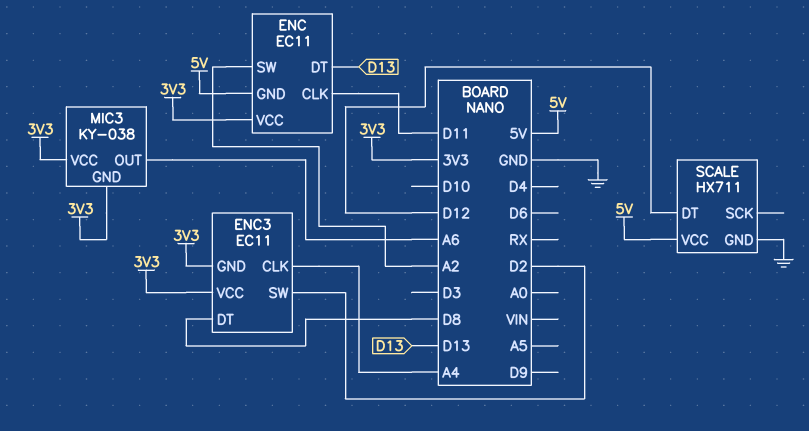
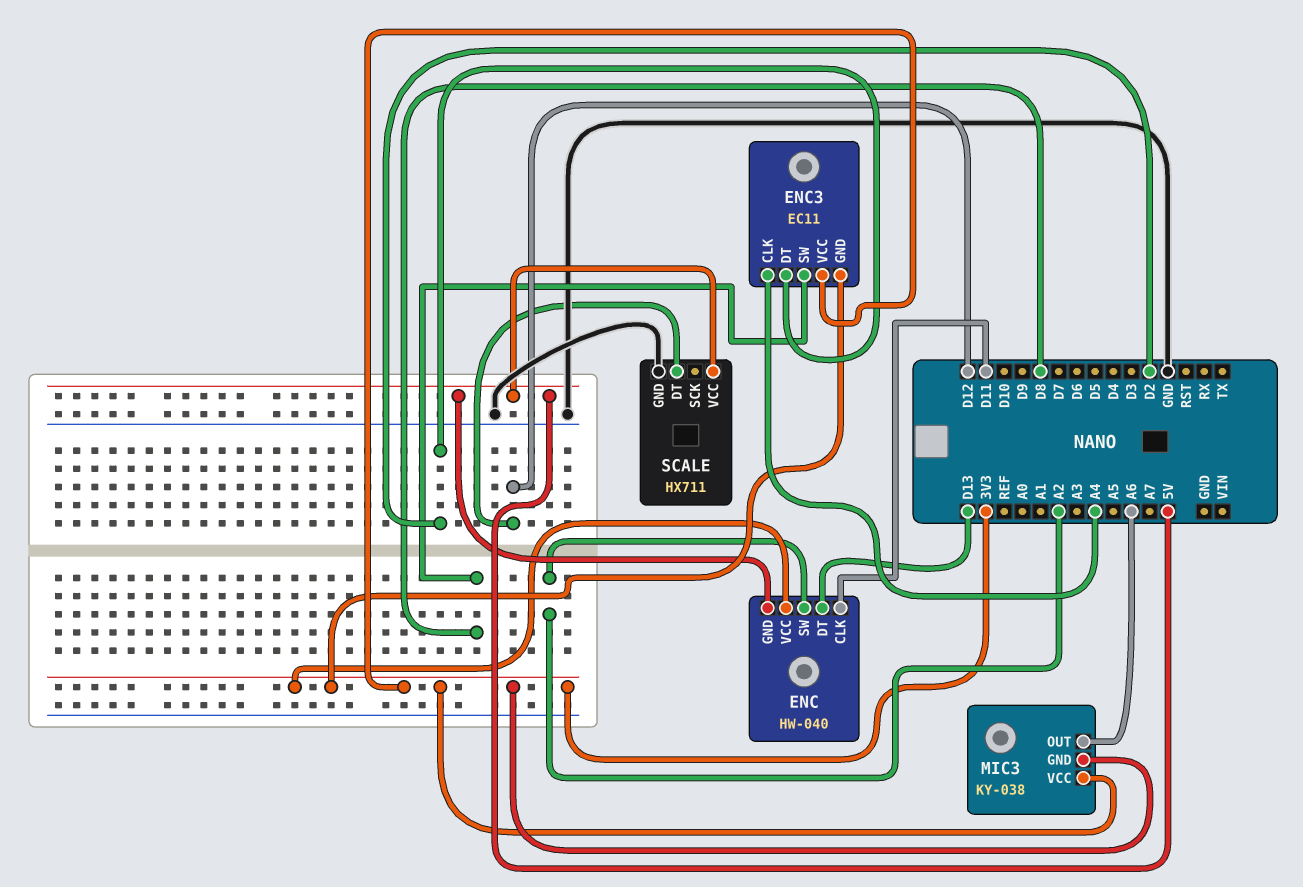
ENC: EC11 -> HW-040
ENC3 pin DT: D8 -> D2
ENC3 pin SW: D2 -> D8

